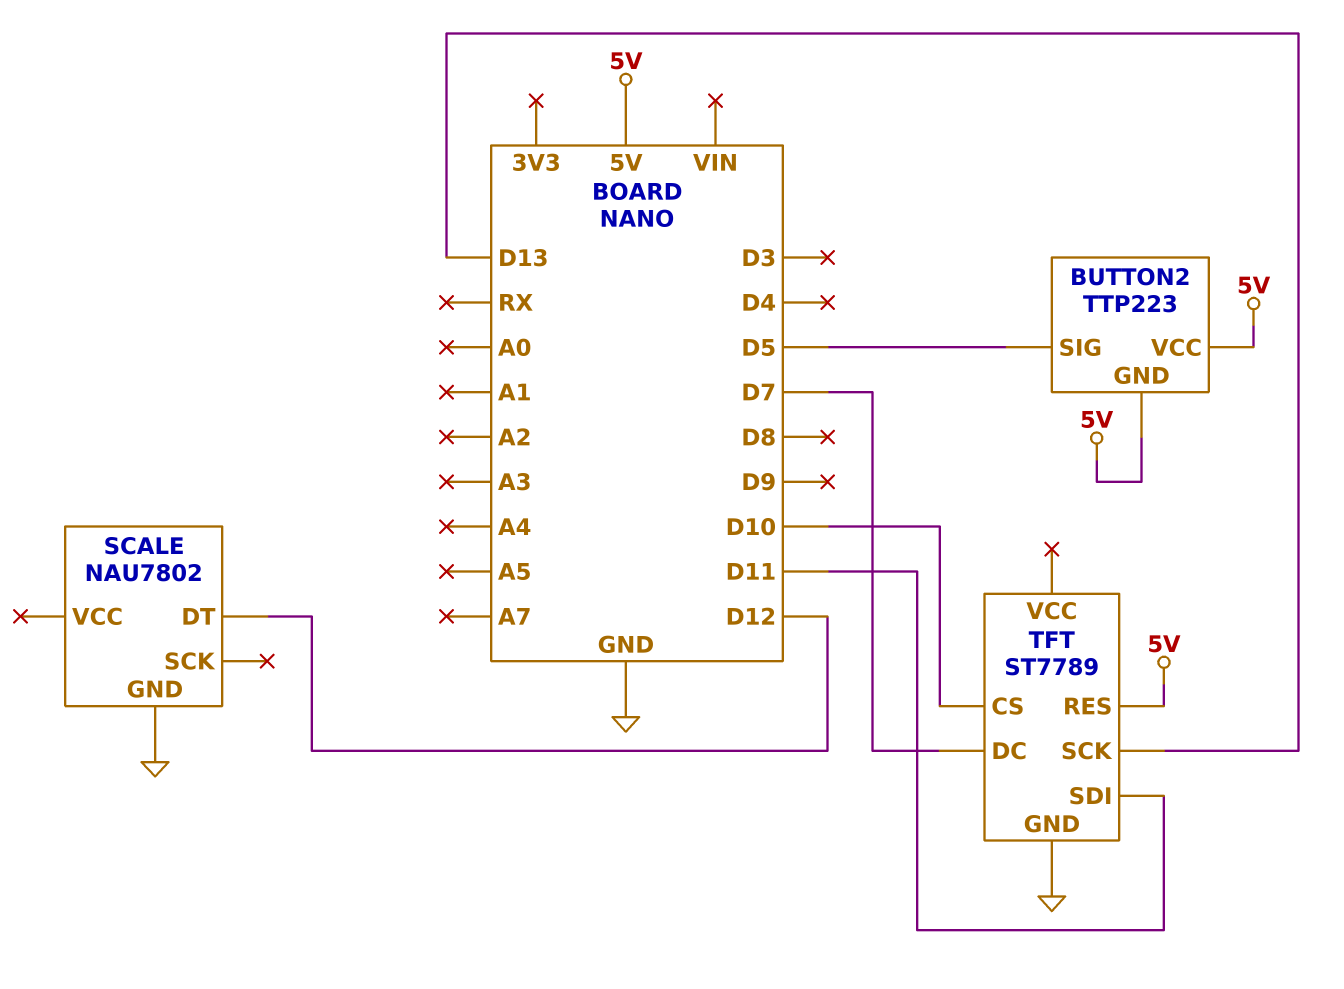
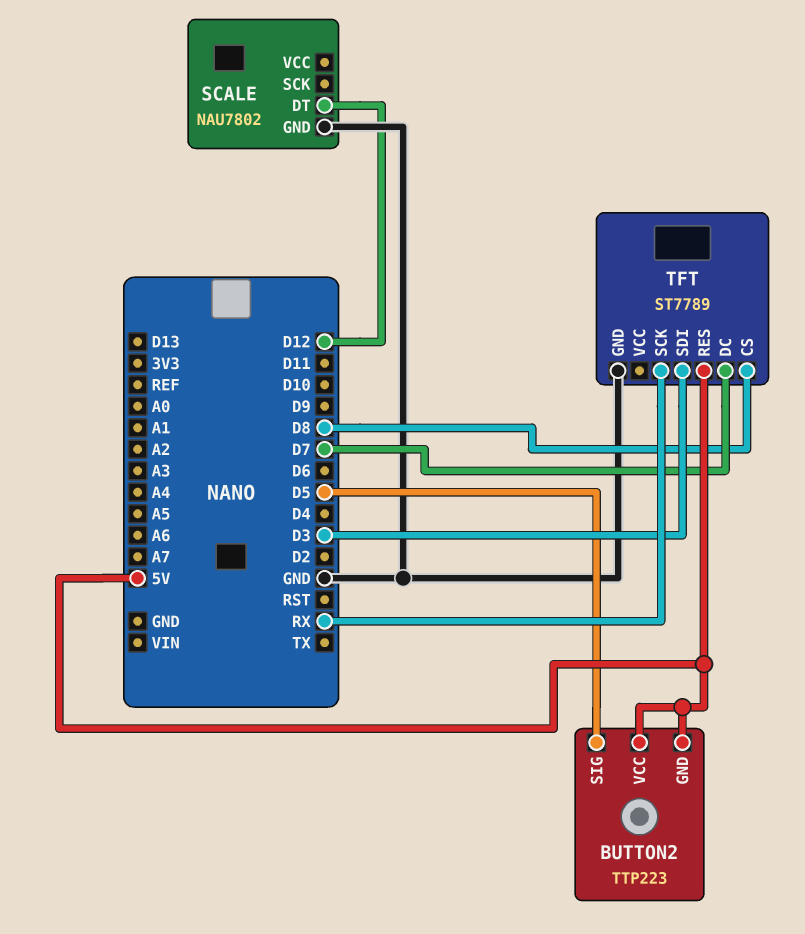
TFT pin CS: D10 -> D8
TFT pin SCK: D13 -> RX
TFT pin SDI: D11 -> D3

